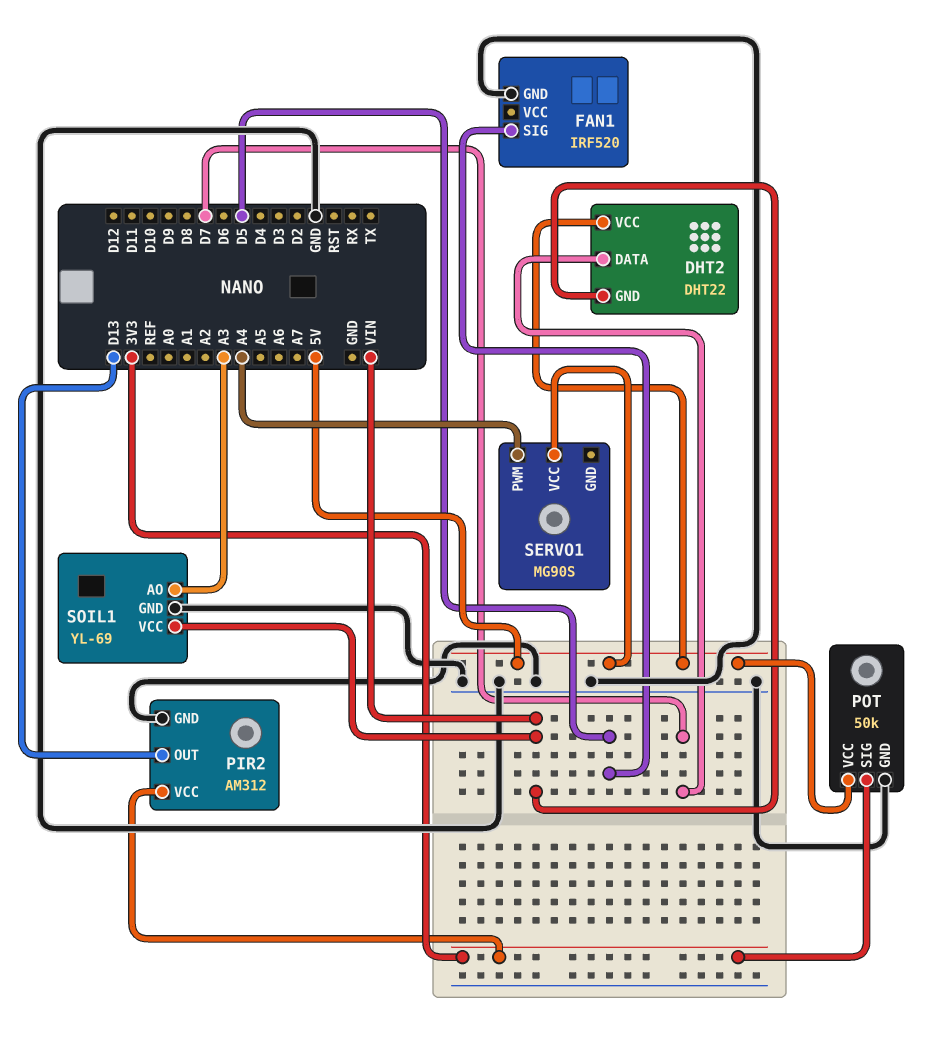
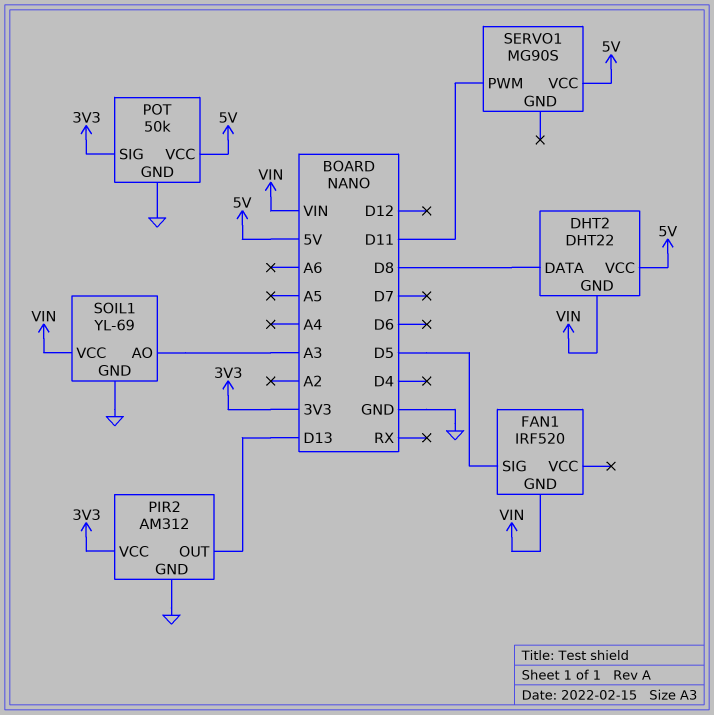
DHT2 pin DATA: D7 -> D8
FAN1 pin GND: GND -> VIN
SERVO1 pin PWM: A4 -> D11

